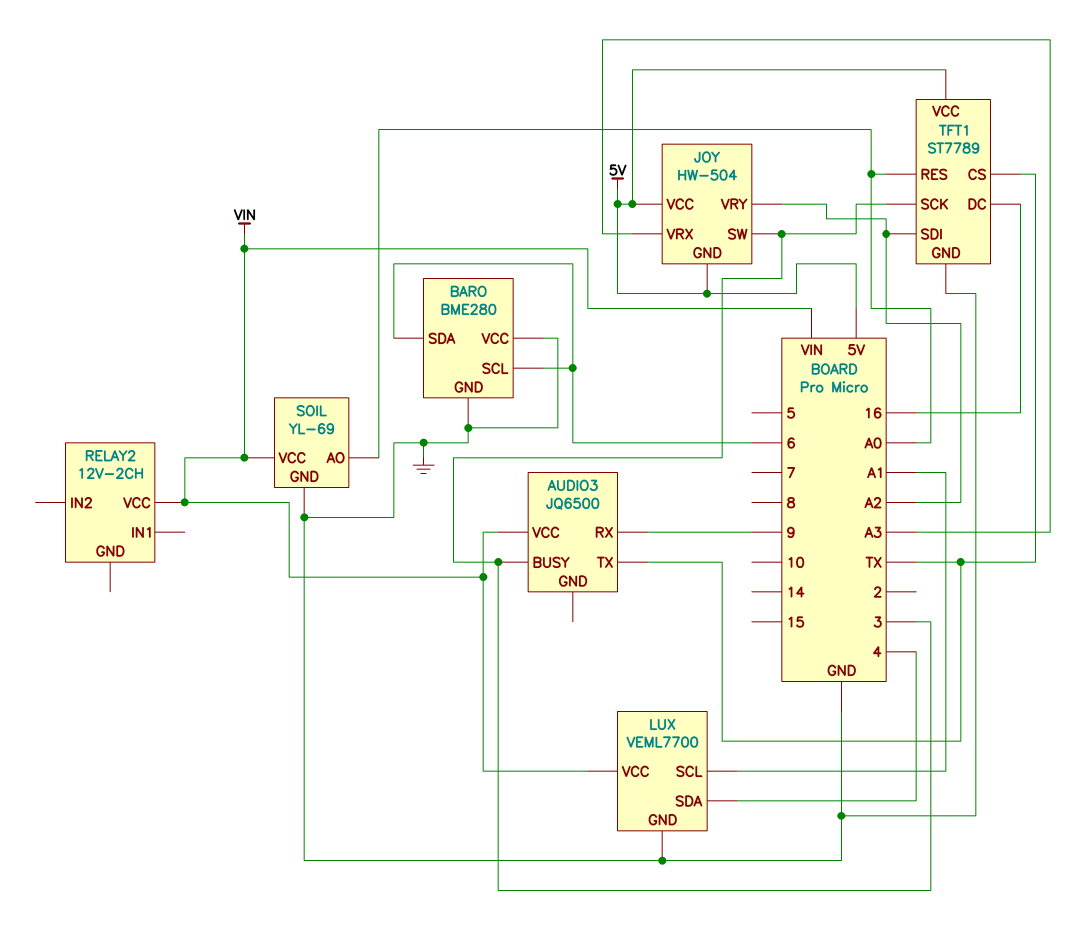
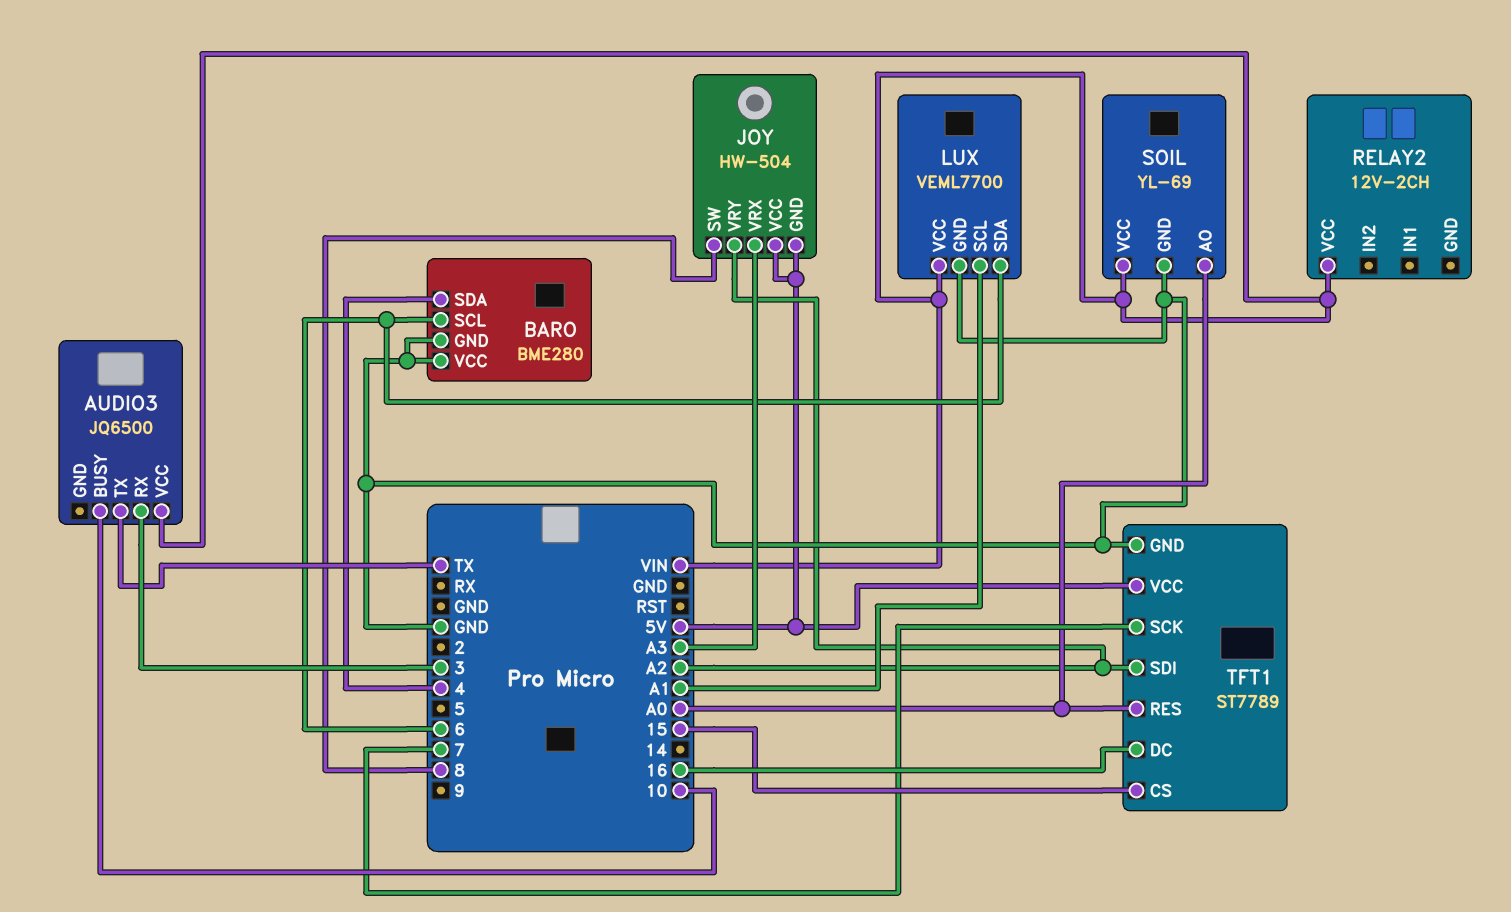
AUDIO3 pin BUSY: 3 -> 10
AUDIO3 pin RX: 9 -> 3
BARO pin SDA: 6 -> 4
JOY pin SW: 3 -> 8
LUX pin SDA: 4 -> 6
TFT1 pin CS: TX -> 15
TFT1 pin SCK: 3 -> 7

